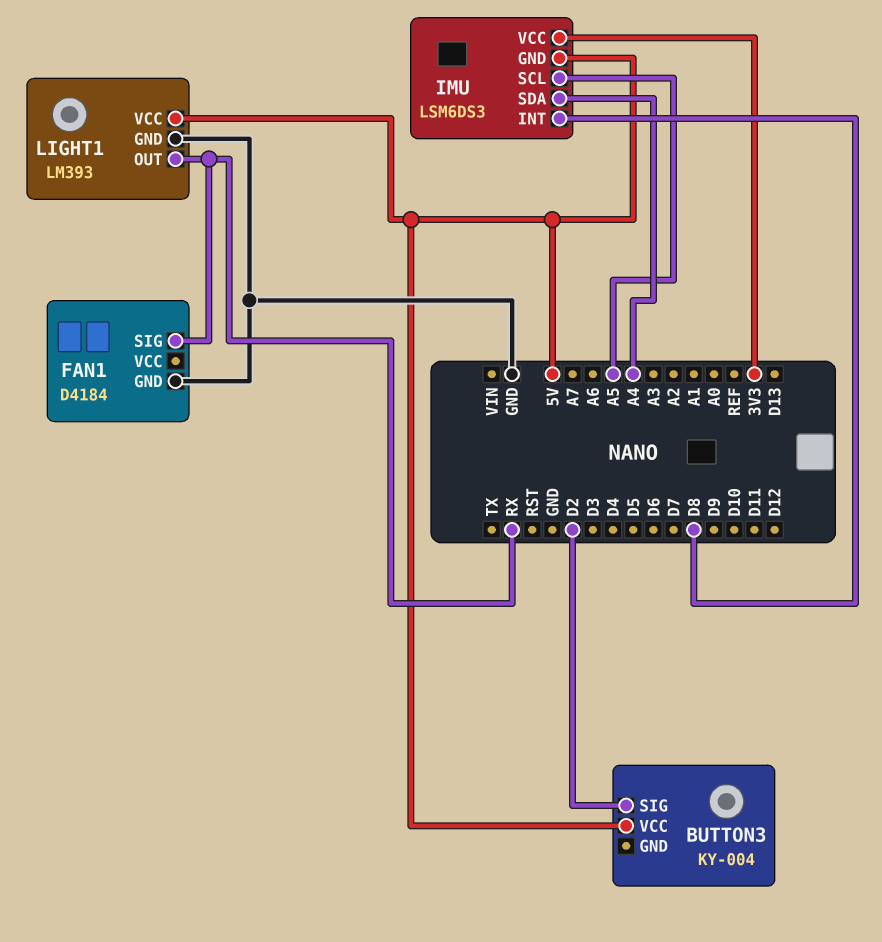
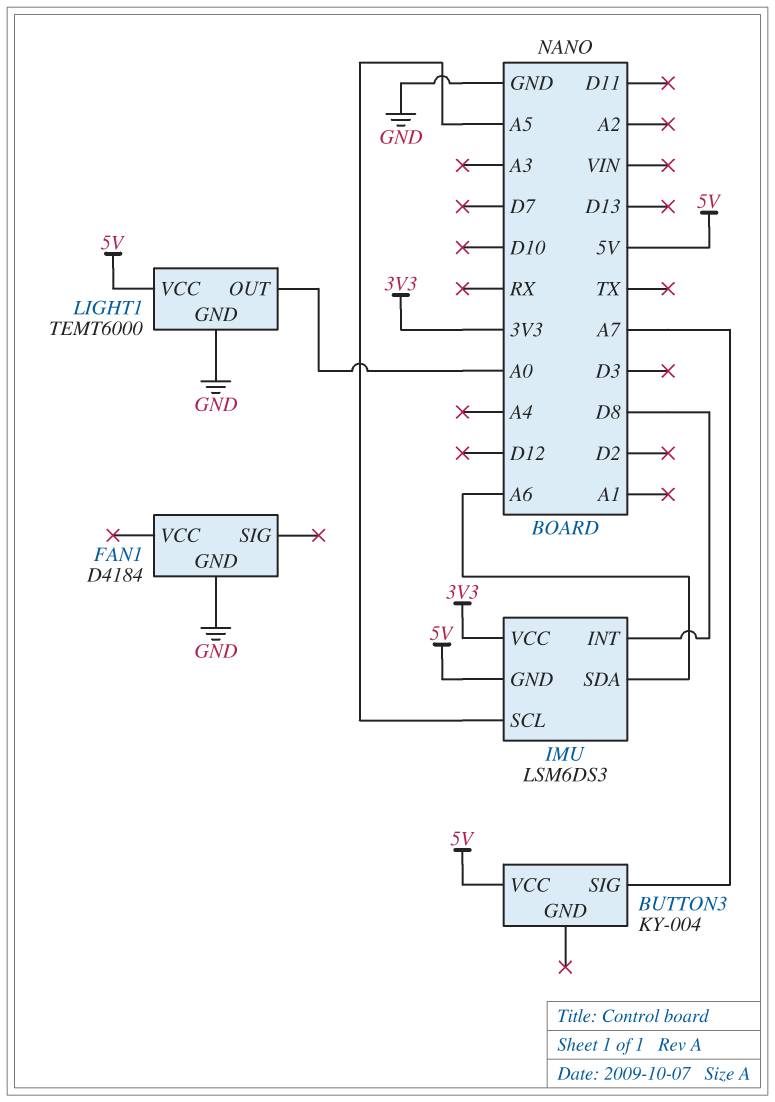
BUTTON3 pin SIG: D2 -> A7
FAN1 pin SIG: RX -> none
IMU pin SDA: A4 -> A6
LIGHT1: LM393 -> TEMT6000
LIGHT1 pin OUT: RX -> A0

